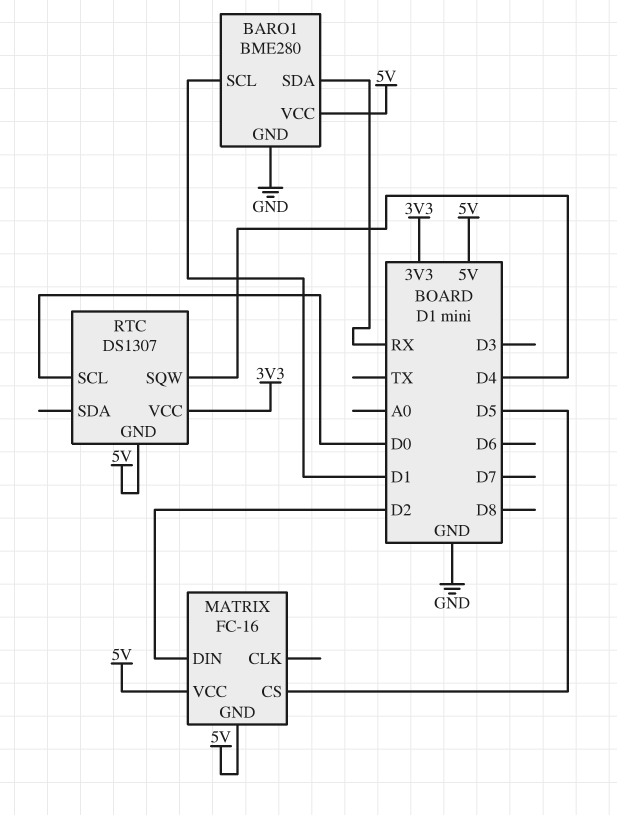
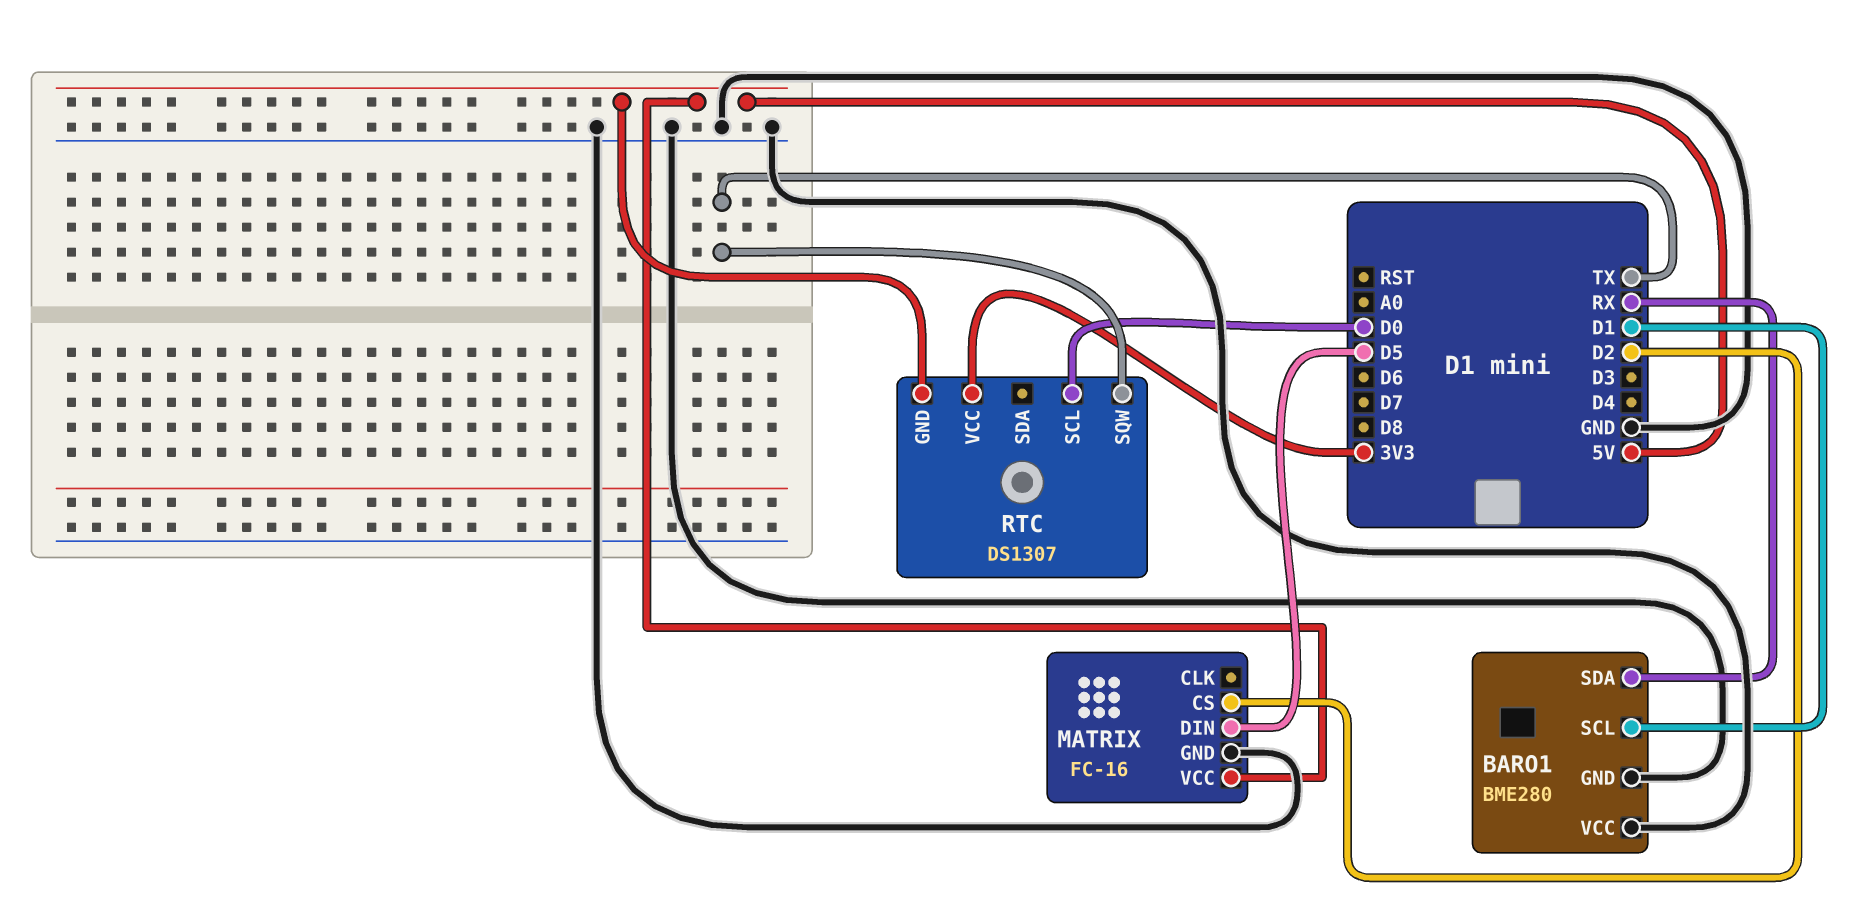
BARO1 pin VCC: 5V -> GND
MATRIX pin CS: D5 -> D2
MATRIX pin DIN: D2 -> D5
MATRIX pin GND: 5V -> GND
RTC pin SQW: D4 -> TX

